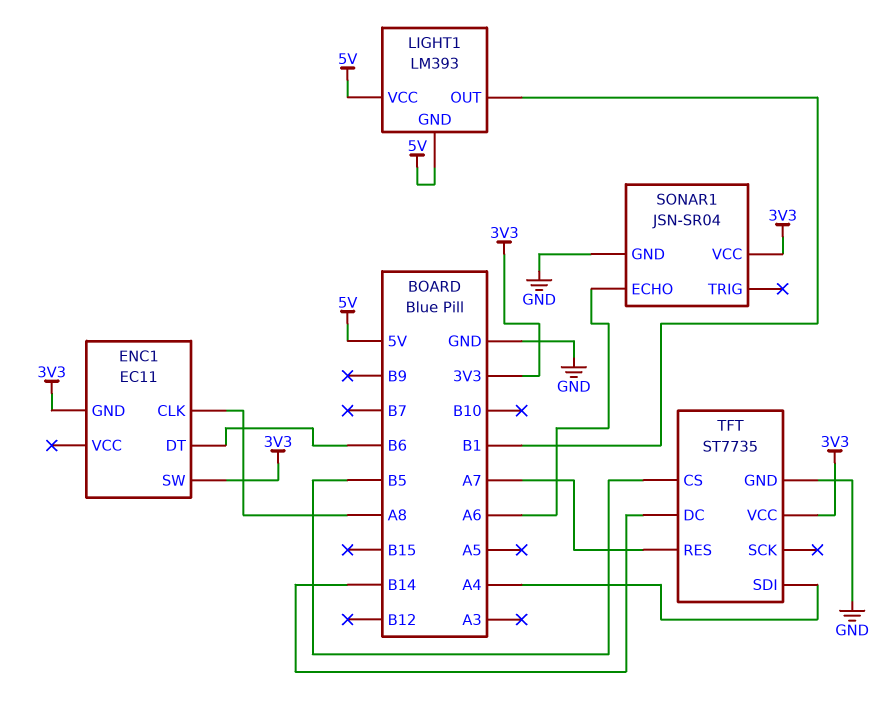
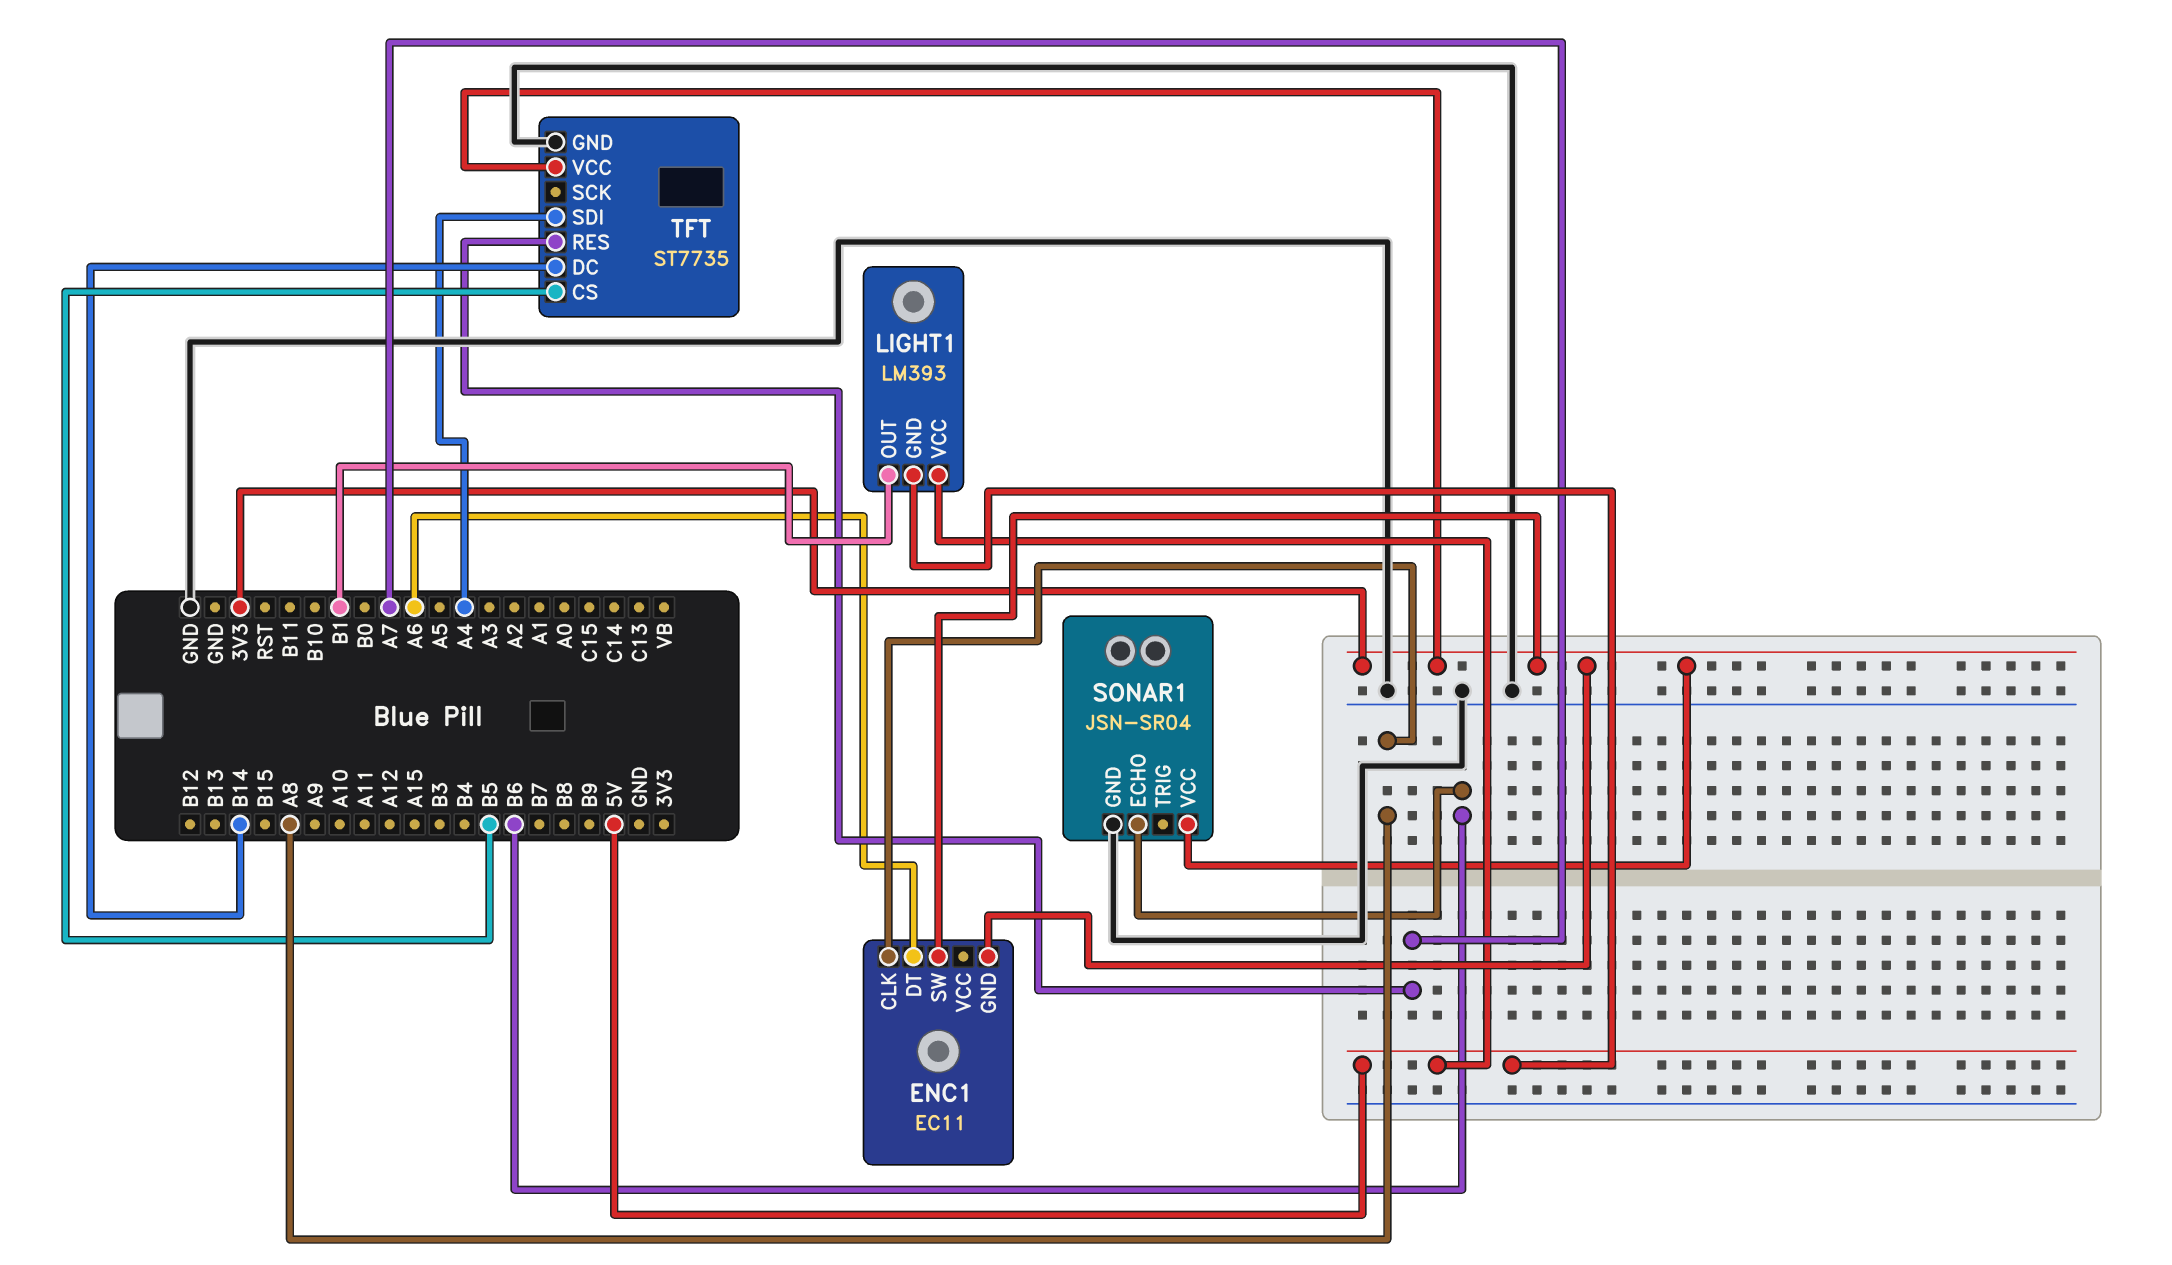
ENC1 pin DT: B6 -> A6
SONAR1 pin ECHO: A6 -> B6

